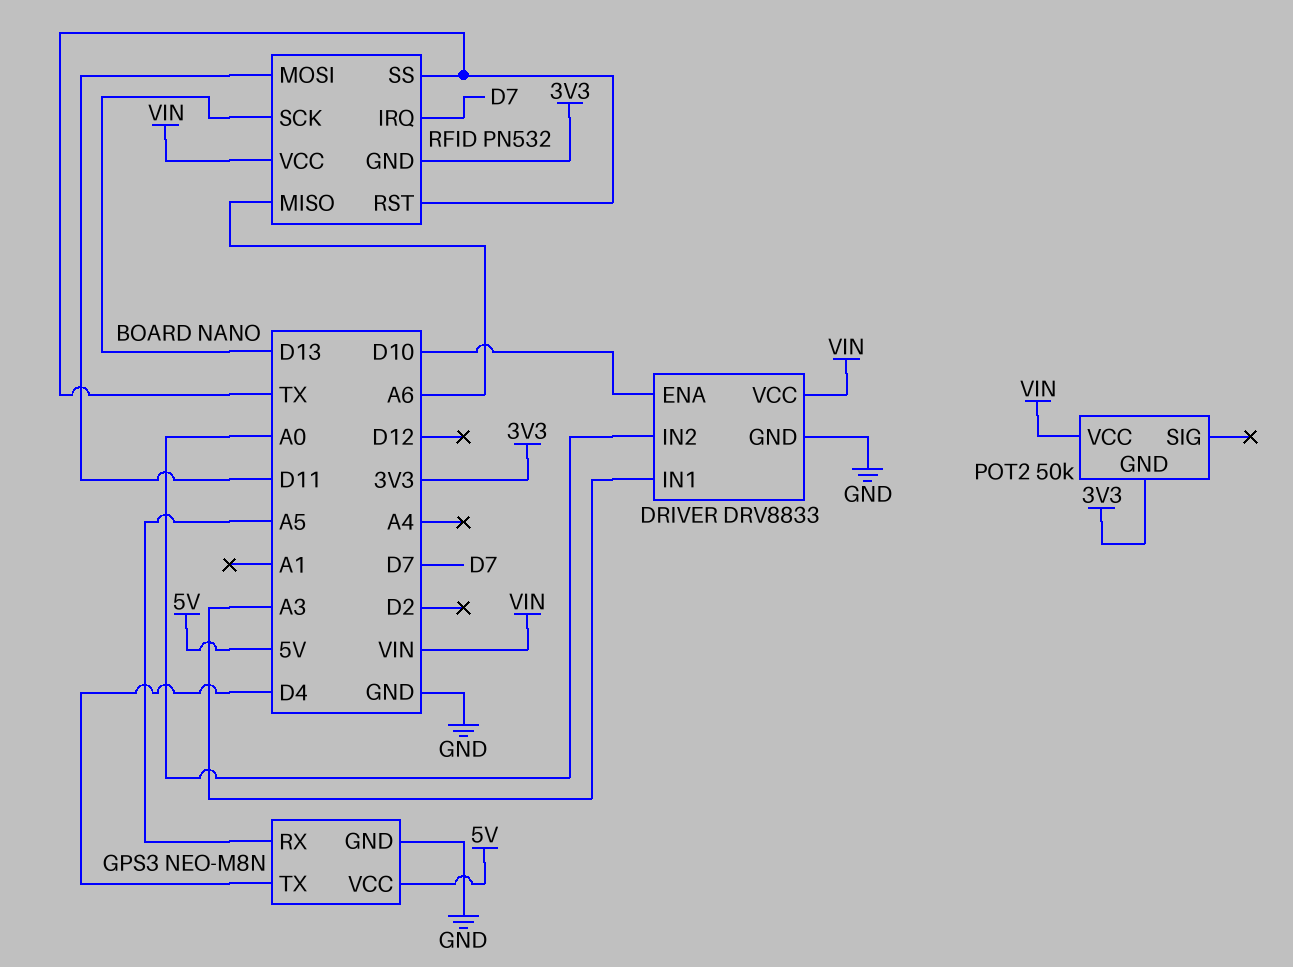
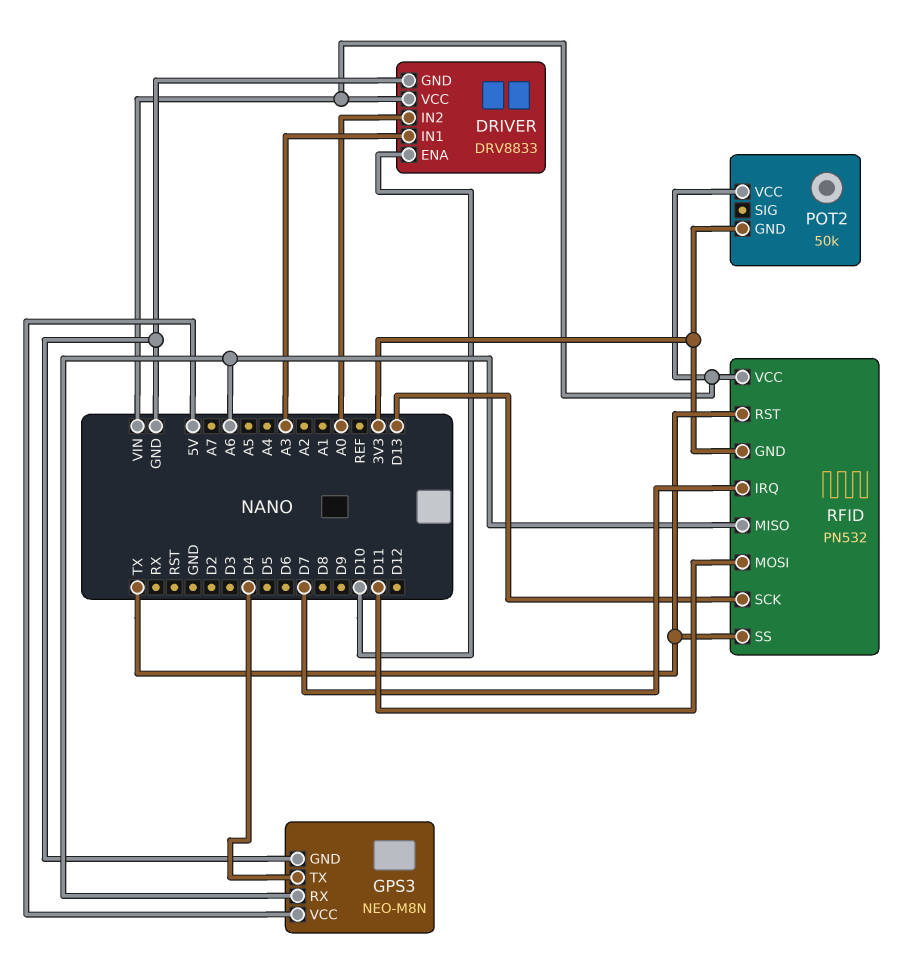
GPS3 pin RX: A5 -> A6

